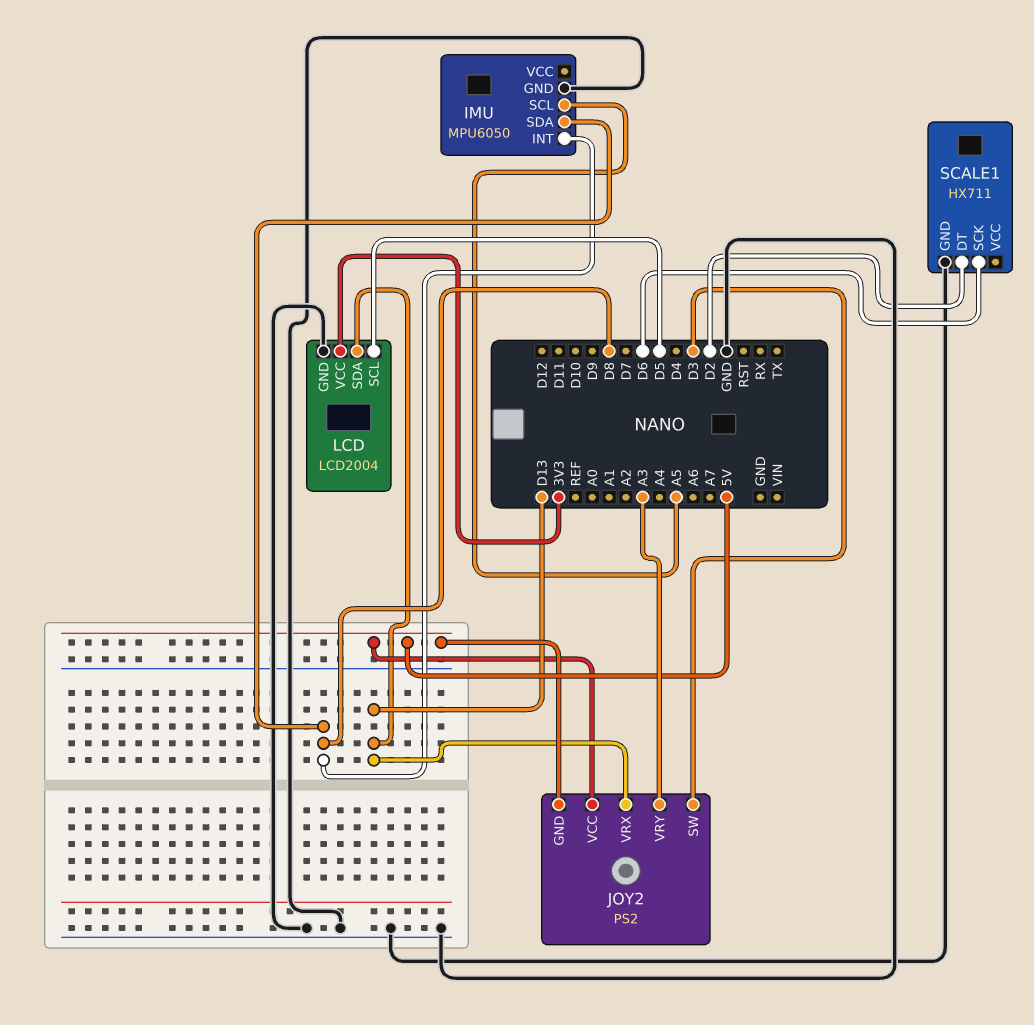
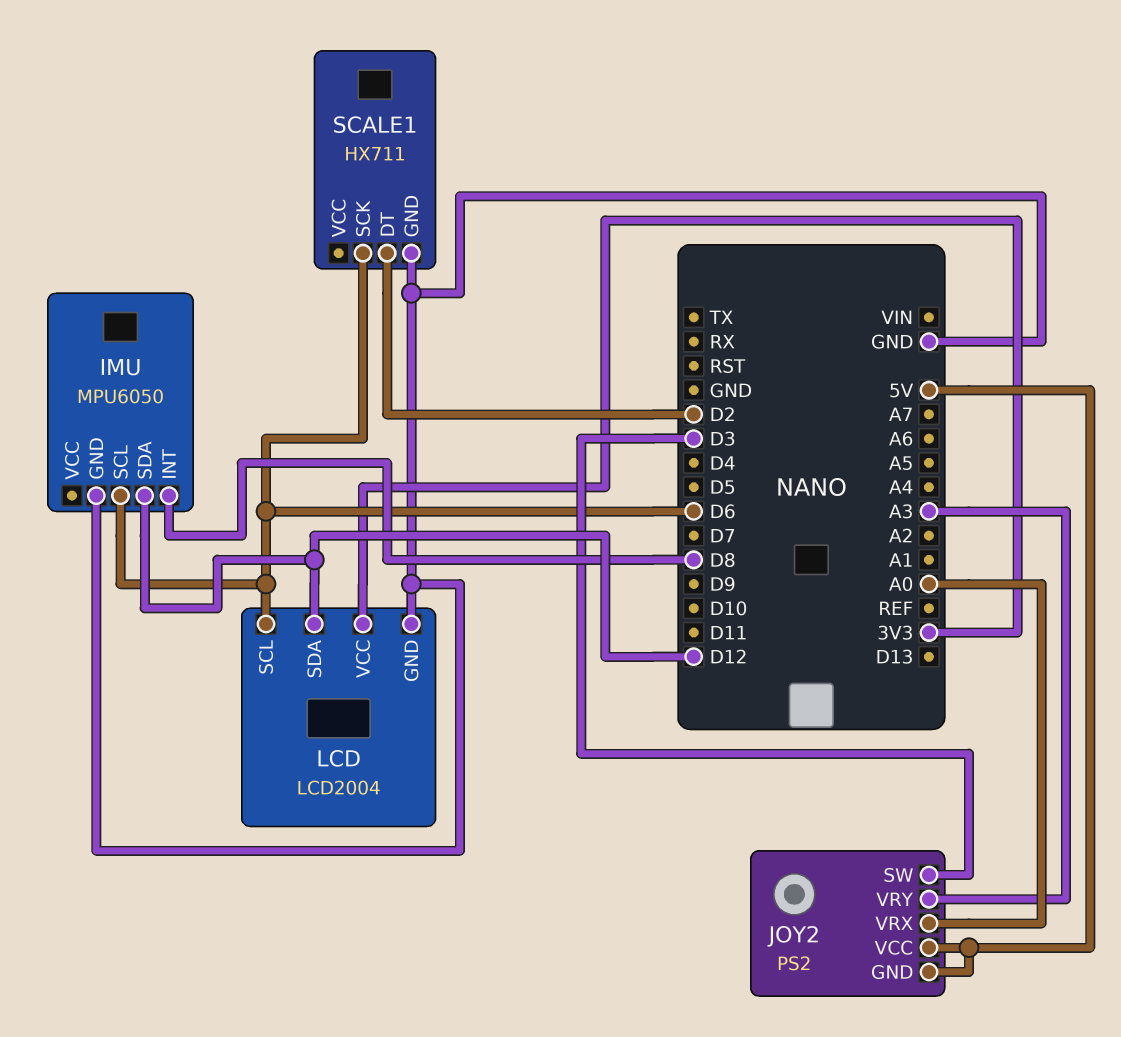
IMU pin SCL: A5 -> D6
IMU pin SDA: D8 -> D12
JOY2 pin VRX: D13 -> A0
LCD pin SCL: D5 -> D6
LCD pin SDA: D13 -> D12

